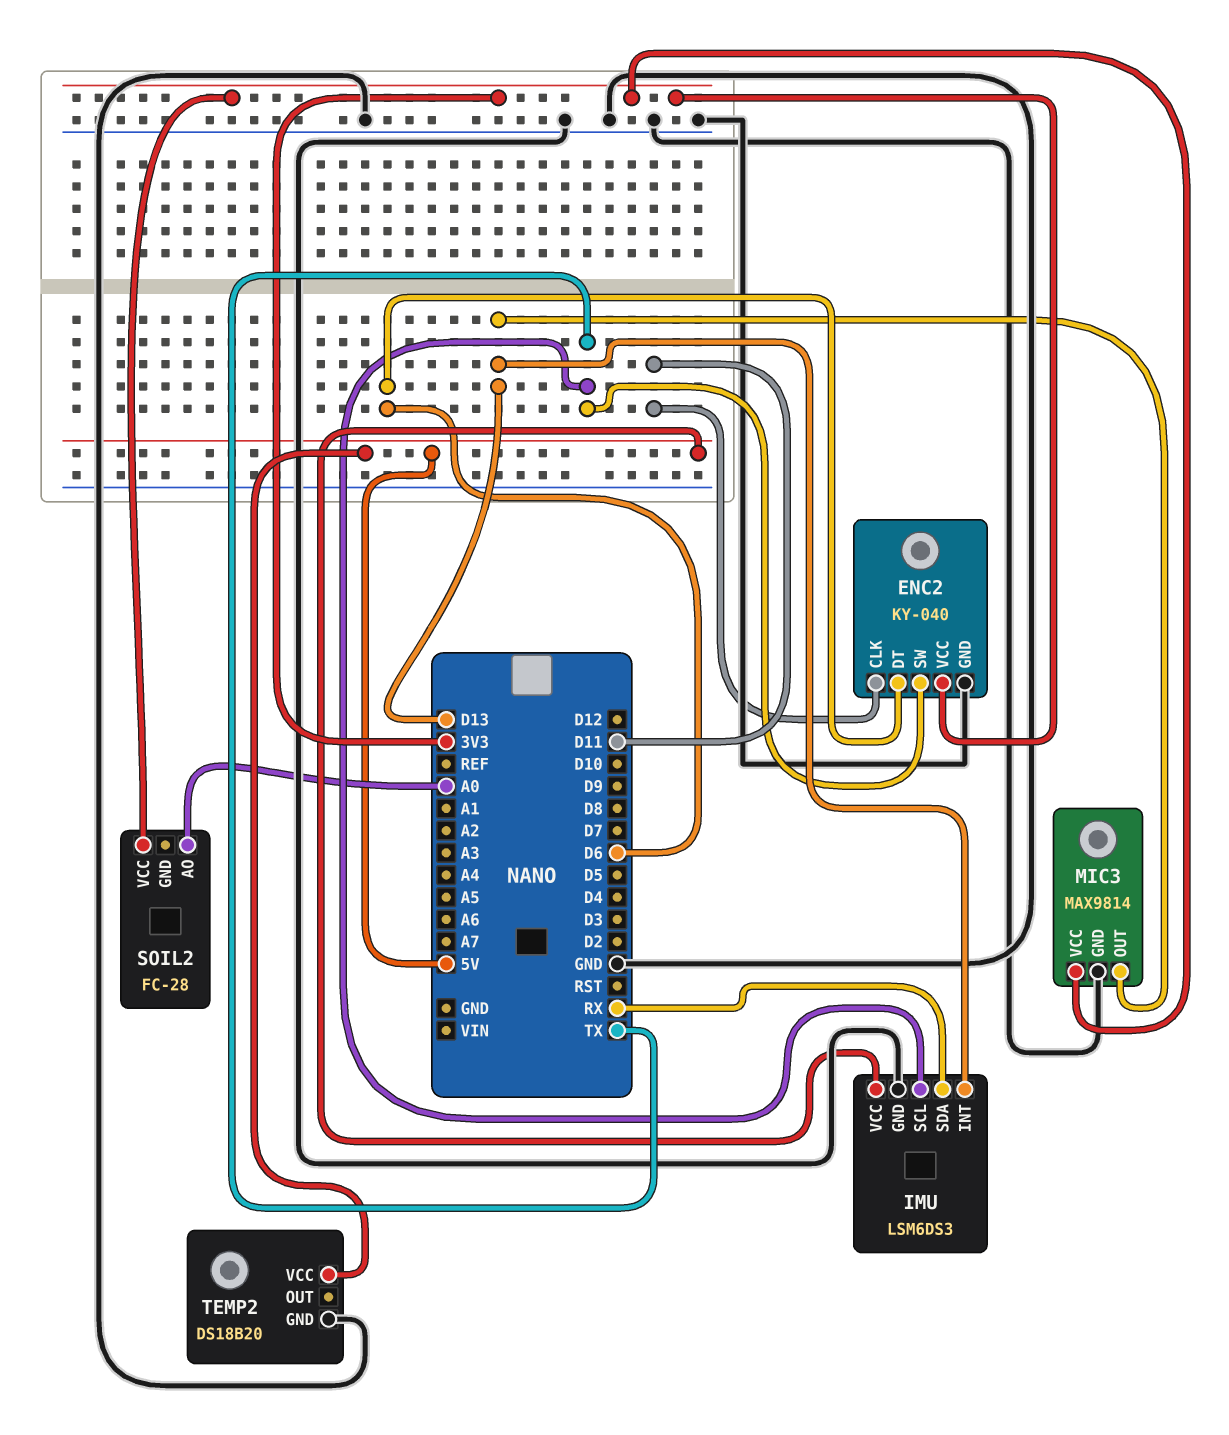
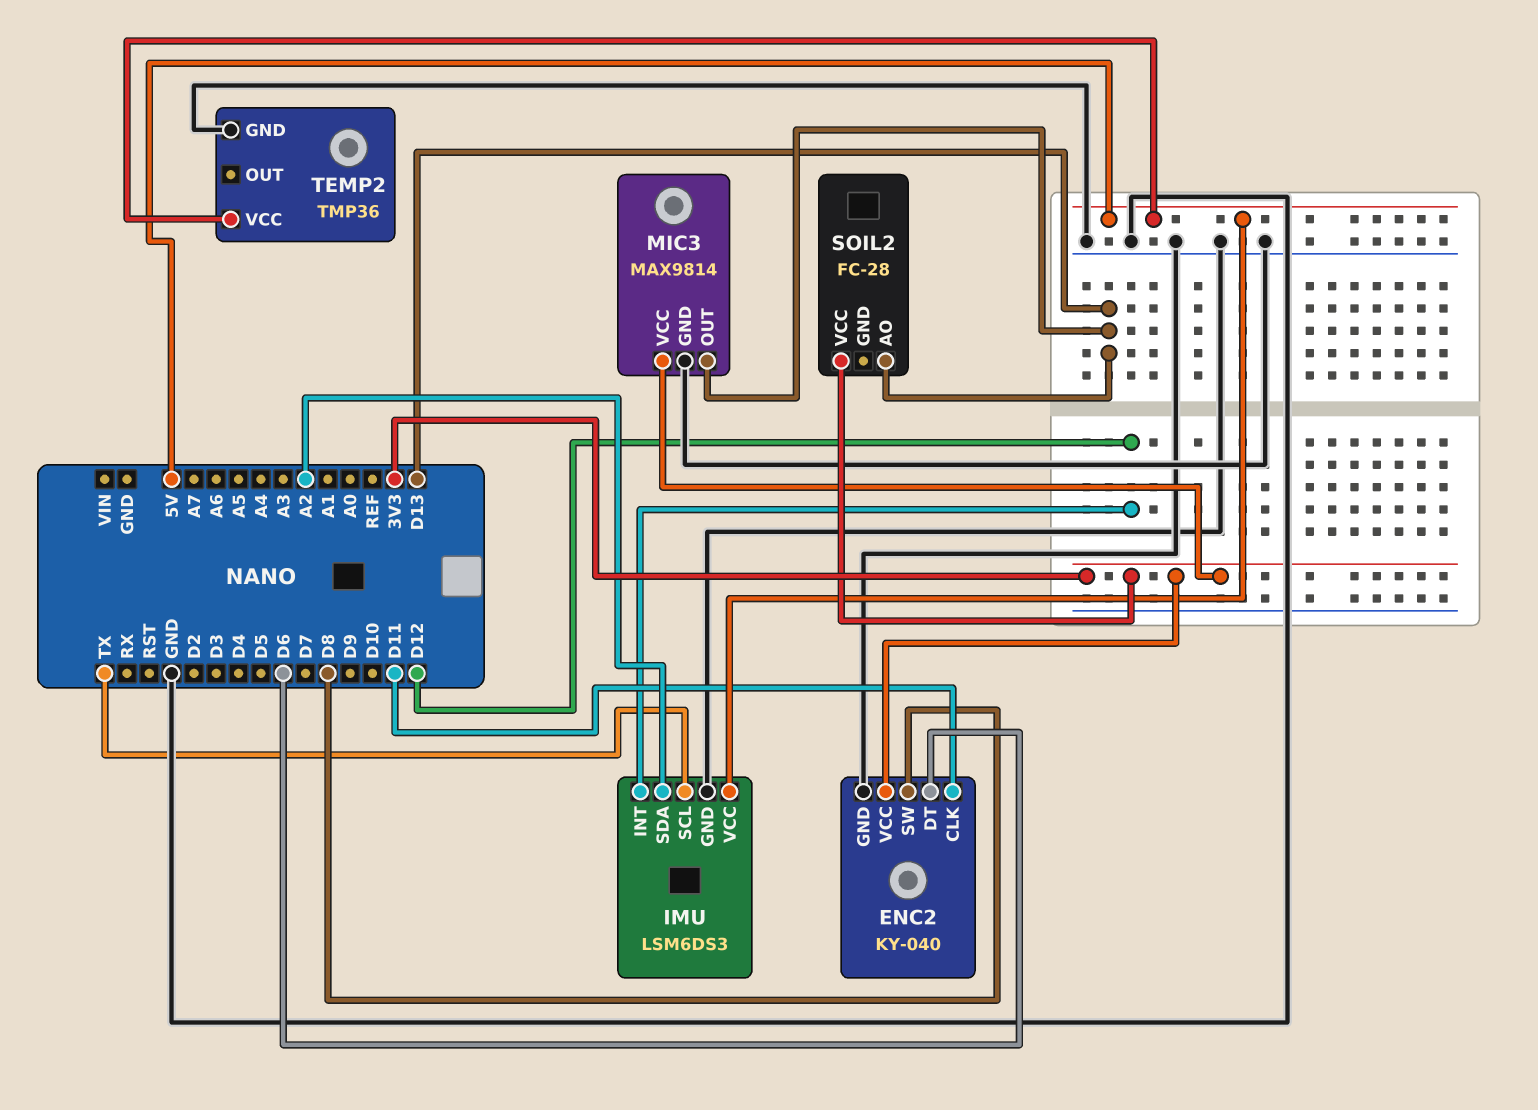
ENC2 pin SW: TX -> D8
IMU pin INT: D13 -> D12
IMU pin SDA: RX -> A2
SOIL2 pin AO: A0 -> D13
TEMP2: DS18B20 -> TMP36

